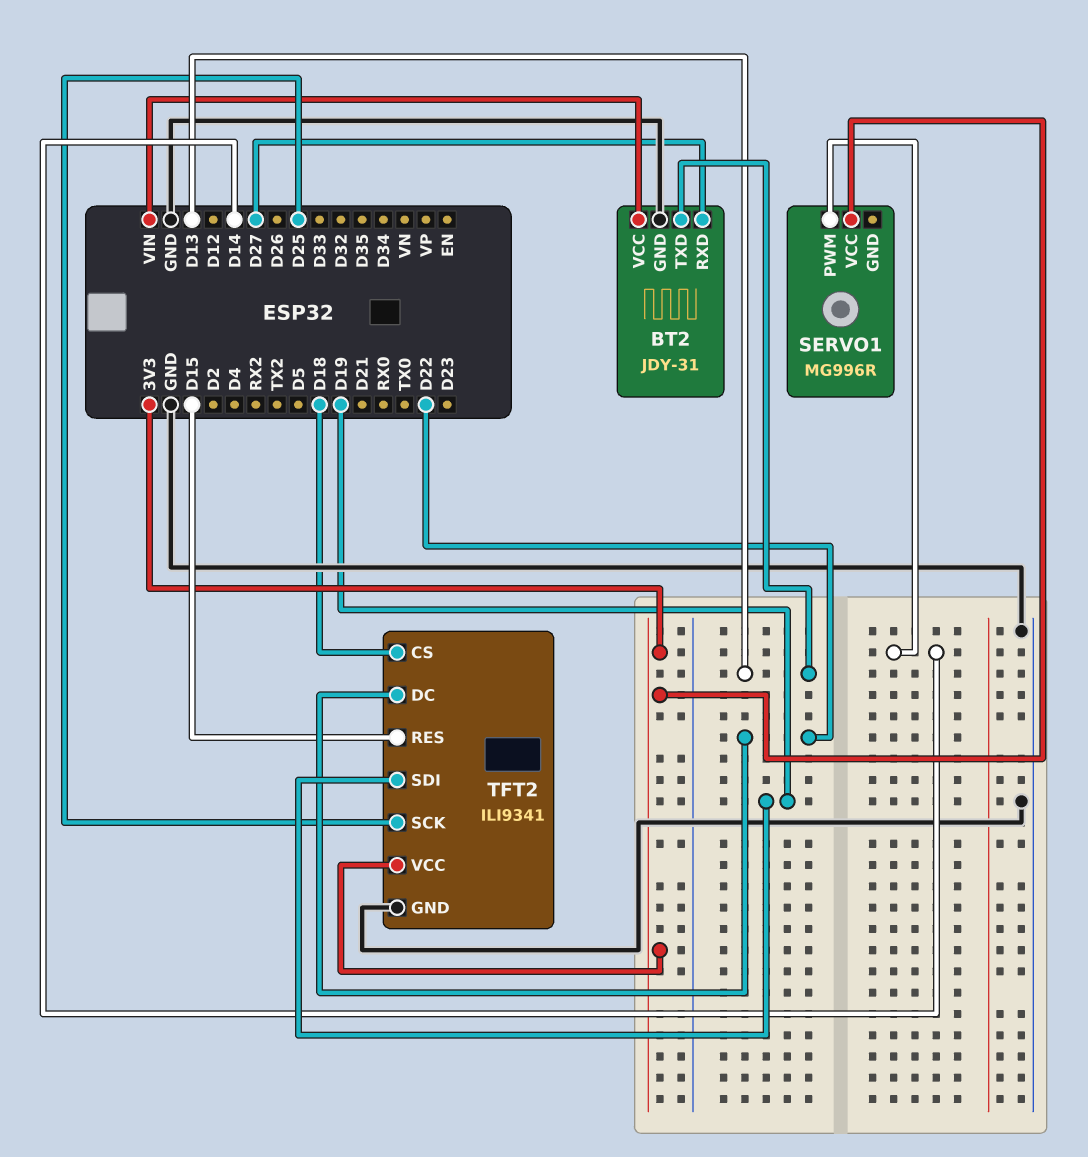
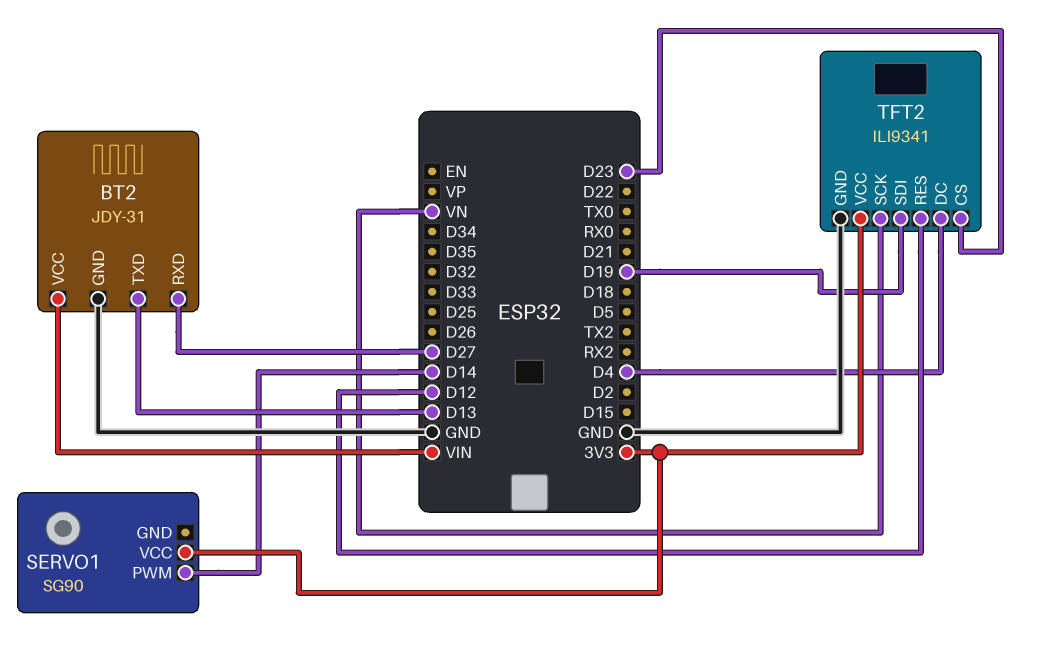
SERVO1: MG996R -> SG90
TFT2 pin CS: D18 -> D23
TFT2 pin DC: D22 -> D4
TFT2 pin RES: D15 -> D12
TFT2 pin SCK: D25 -> VN

